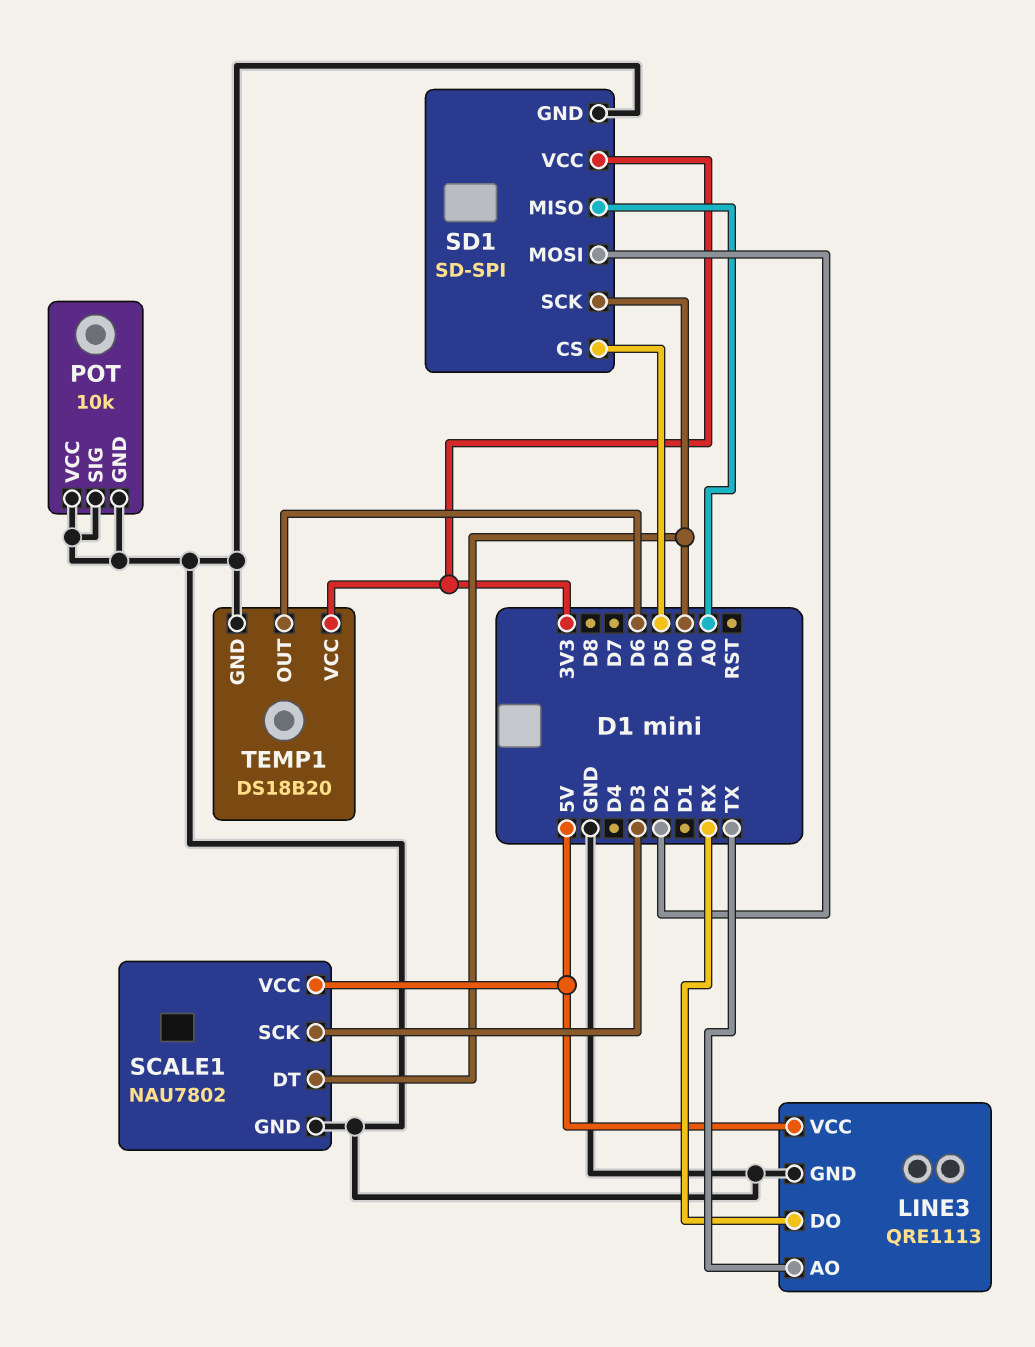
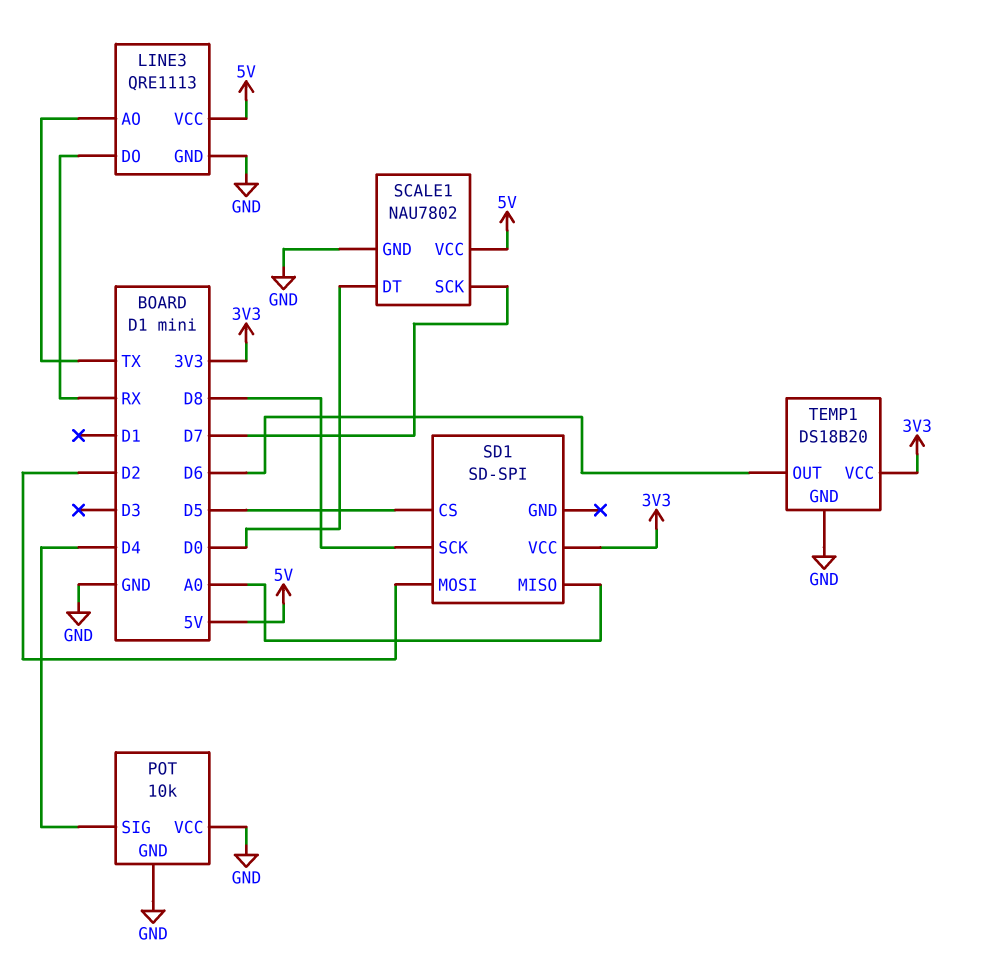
POT pin SIG: GND -> D4
SCALE1 pin SCK: D3 -> D7
SD1 pin GND: GND -> none
SD1 pin SCK: D0 -> D8

